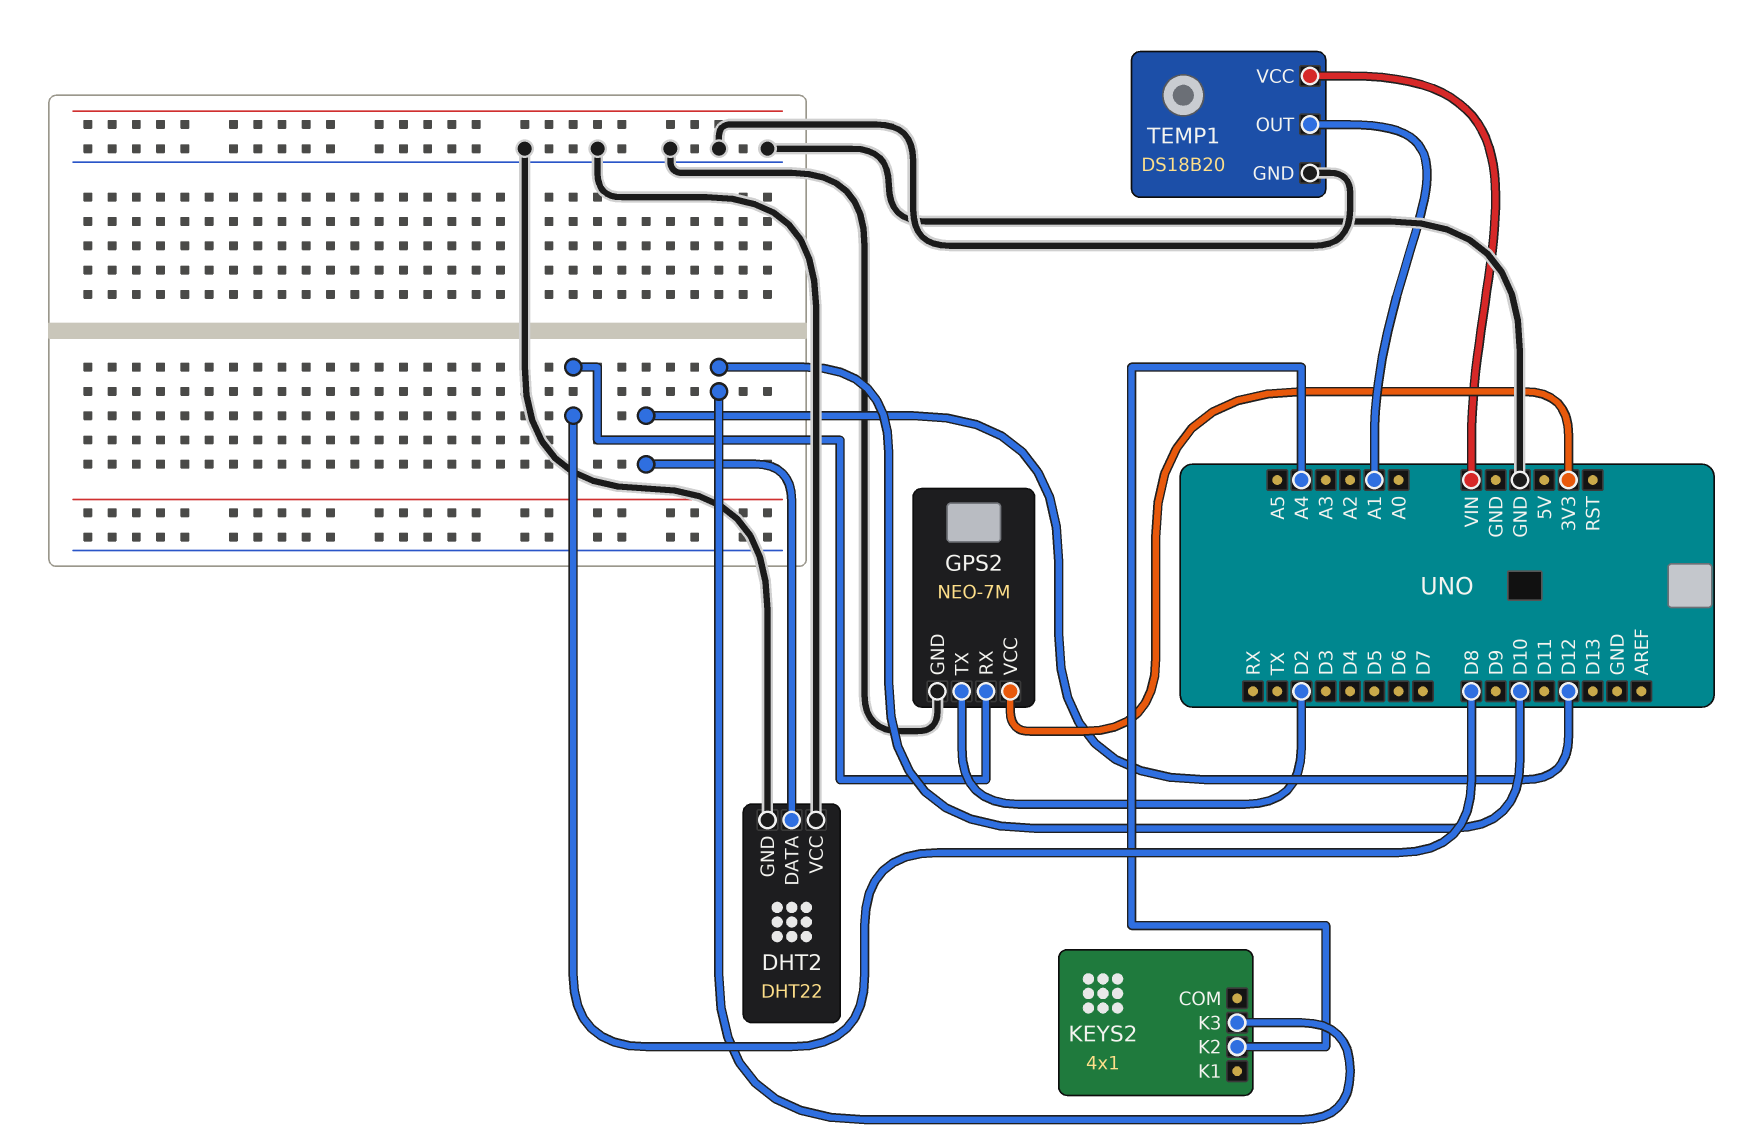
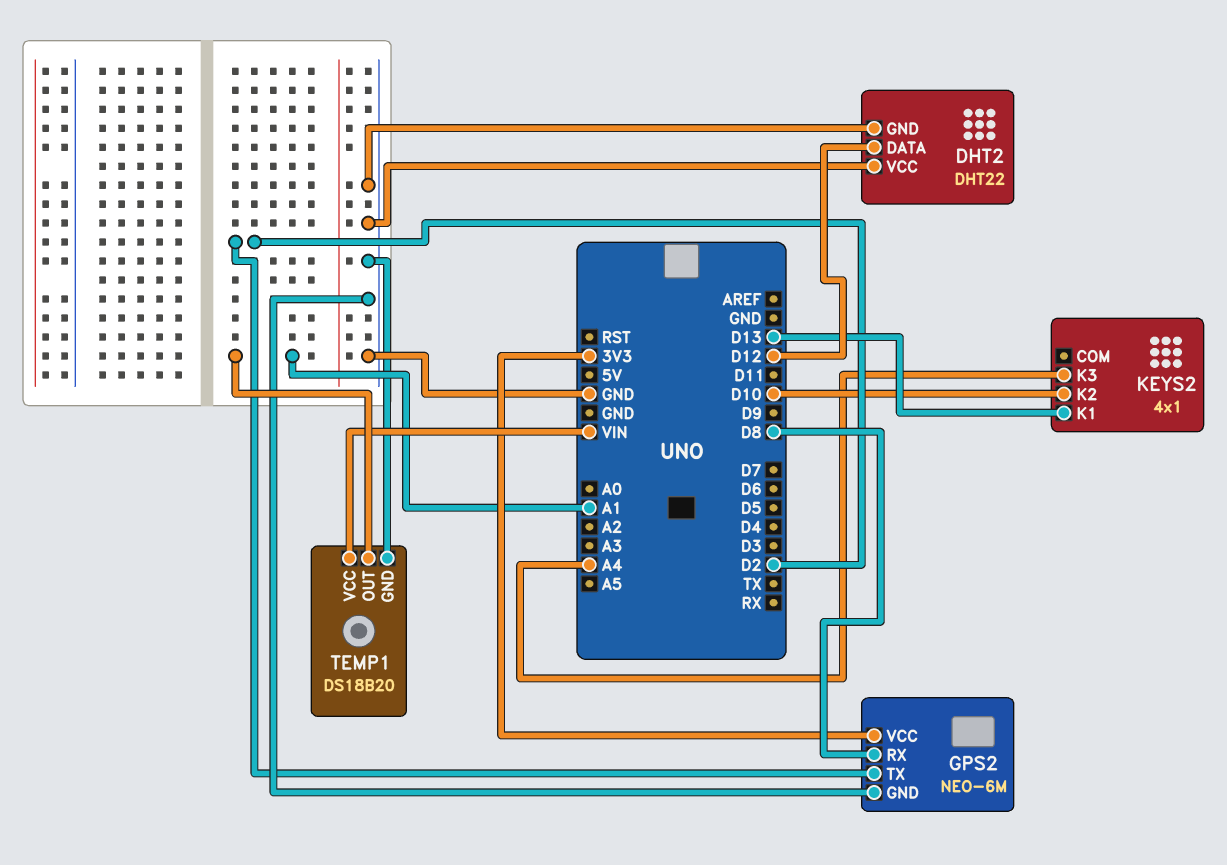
GPS2: NEO-7M -> NEO-6M
KEYS2 pin K1: none -> D13
KEYS2 pin K2: A4 -> D10
KEYS2 pin K3: D10 -> A4

